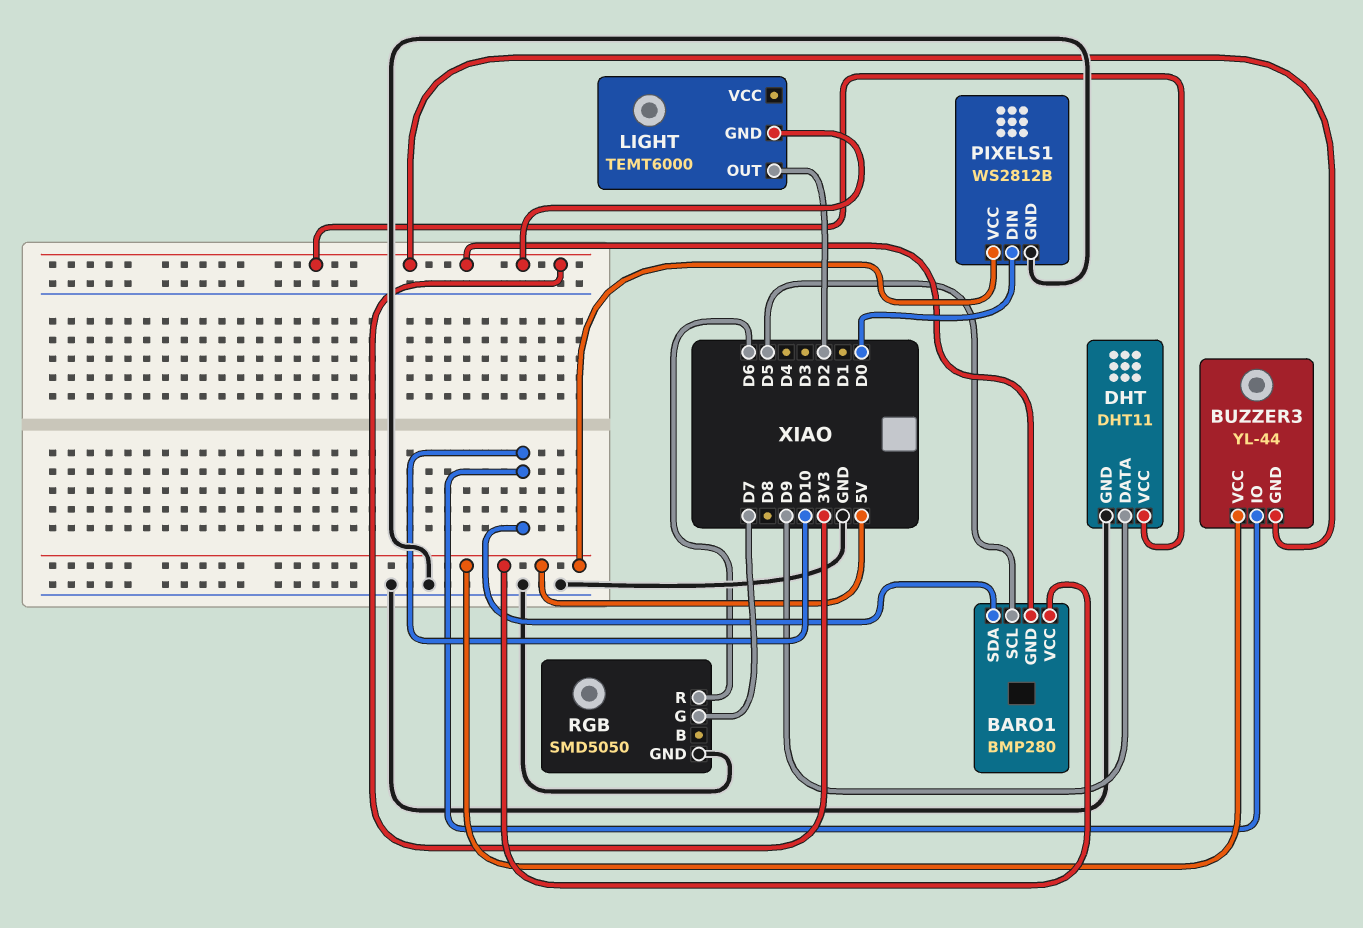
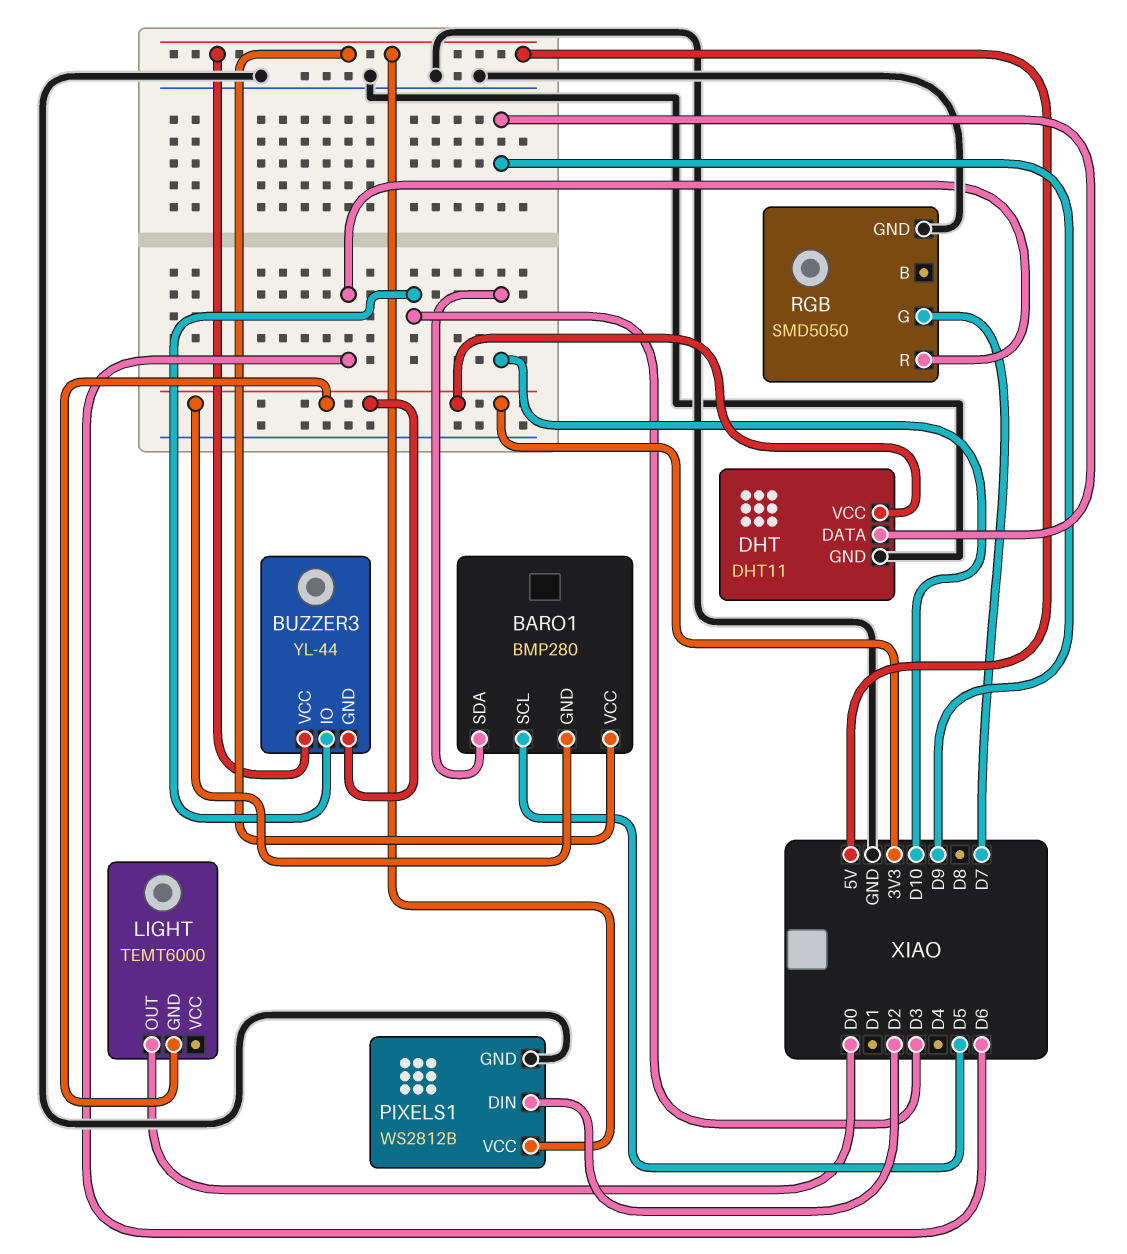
BUZZER3 pin IO: D10 -> D3
LIGHT pin OUT: D2 -> D0
PIXELS1 pin DIN: D0 -> D2

